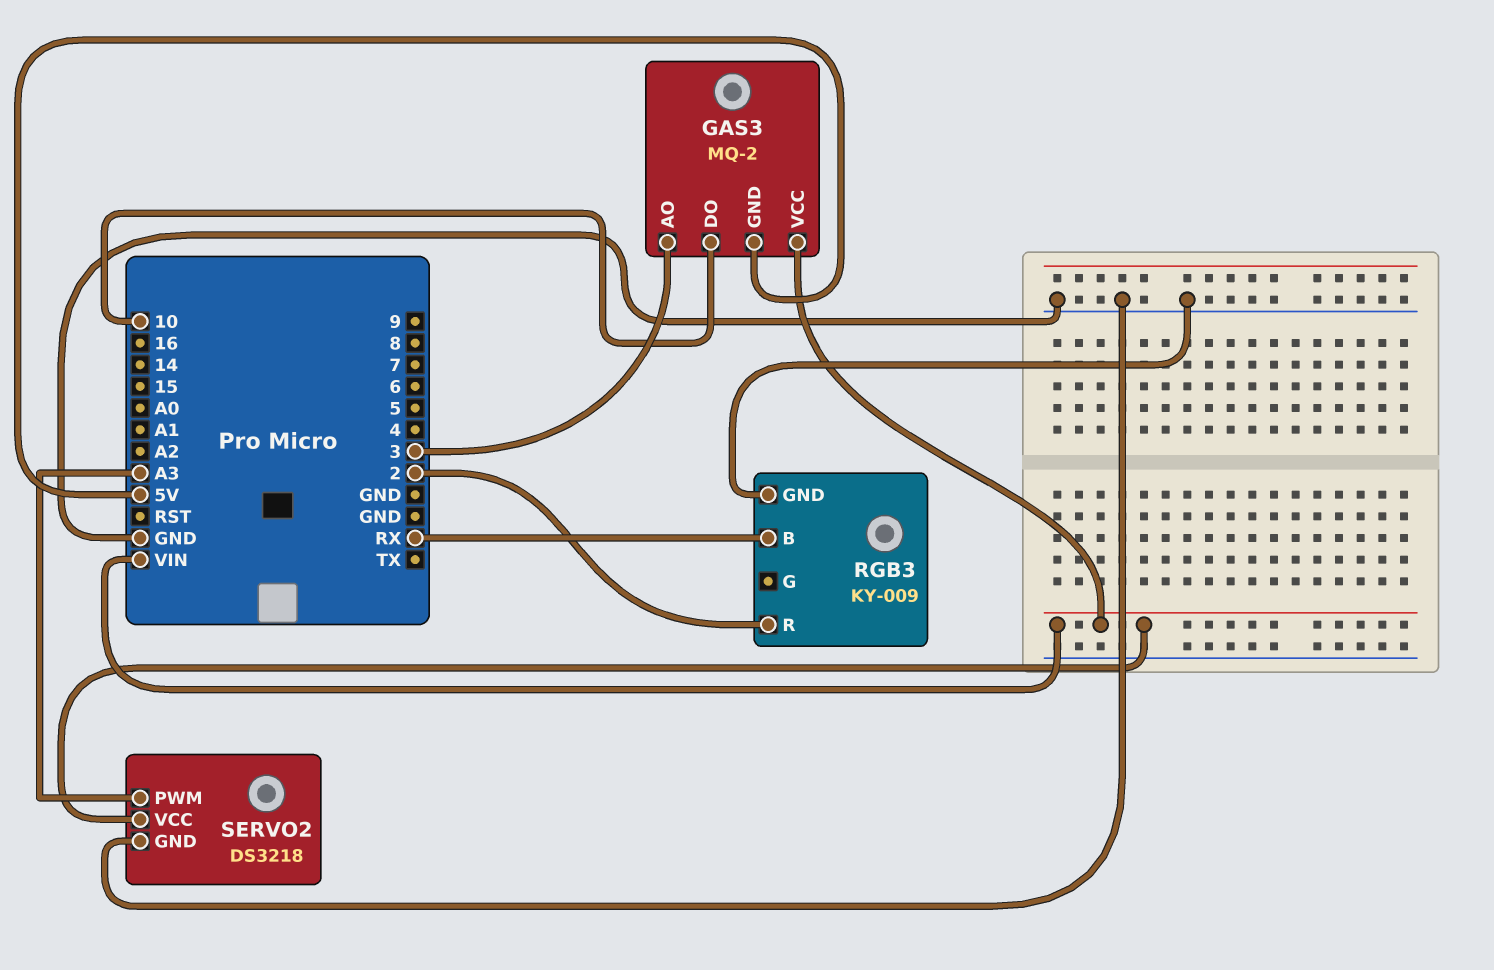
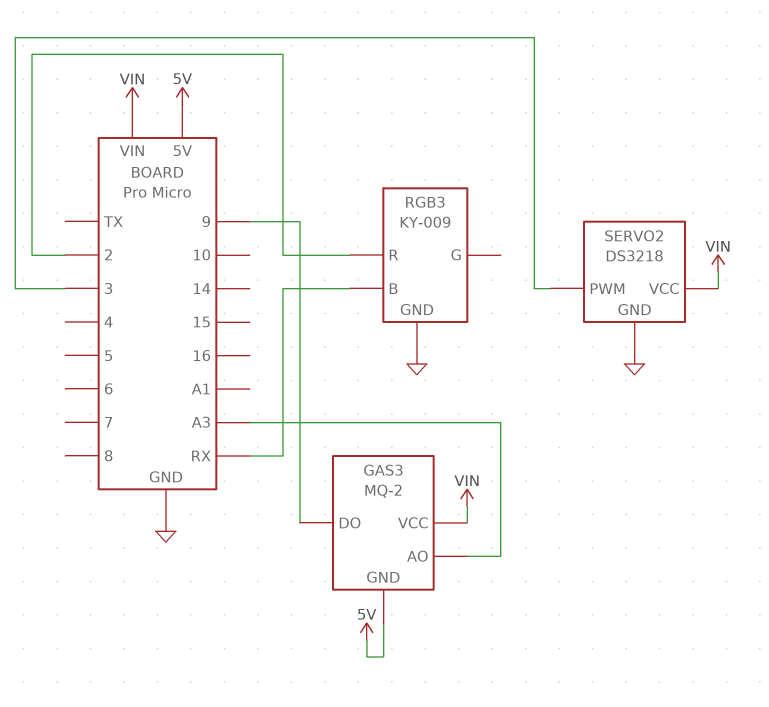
GAS3 pin AO: 3 -> A3
GAS3 pin DO: 10 -> 9
SERVO2 pin PWM: A3 -> 3

